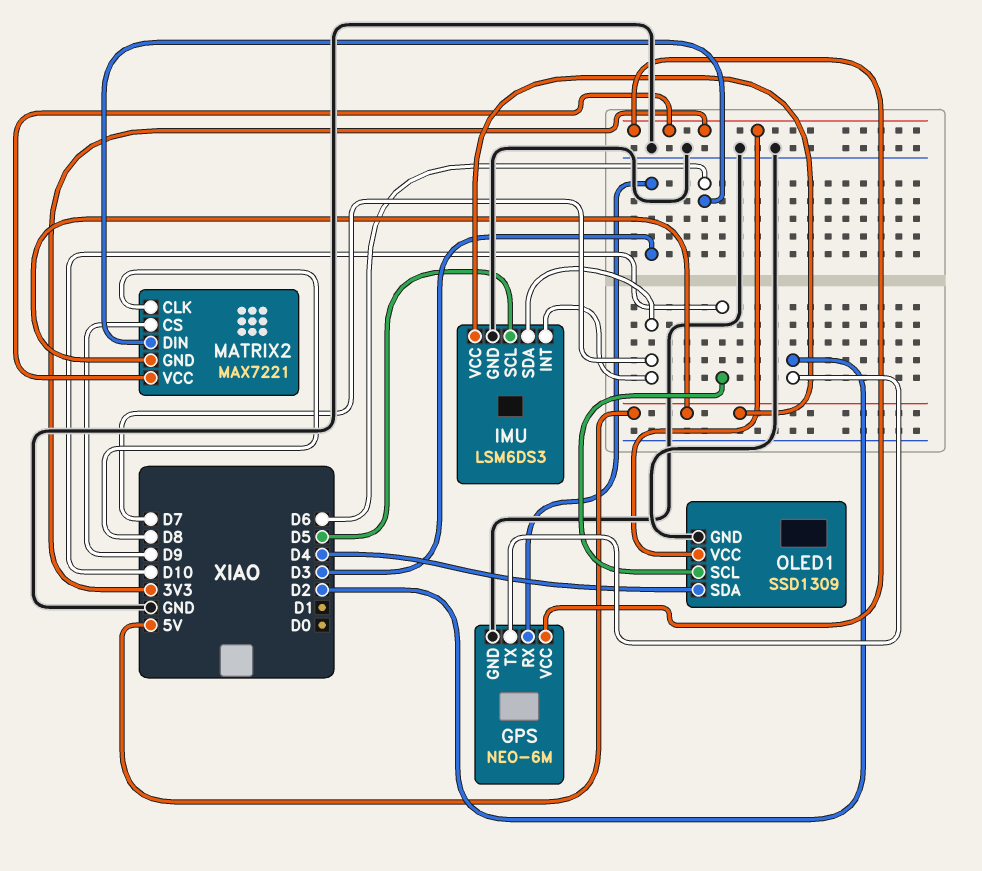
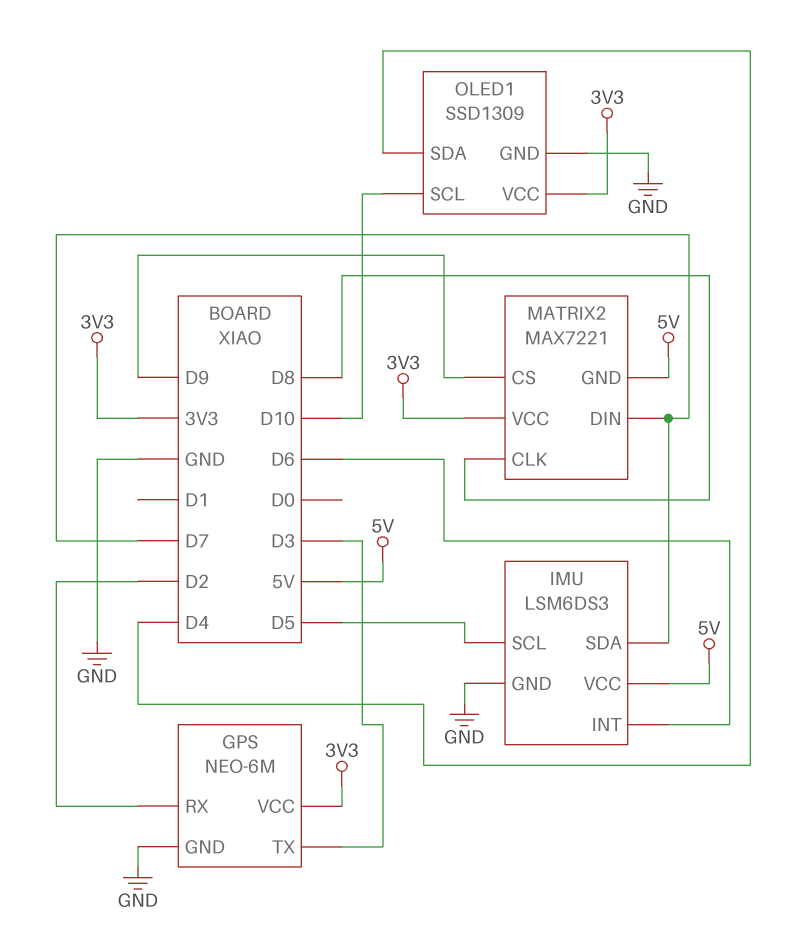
GPS pin RX: D3 -> D2
GPS pin TX: D2 -> D3
IMU pin INT: D7 -> D6
MATRIX2 pin DIN: D6 -> D7

